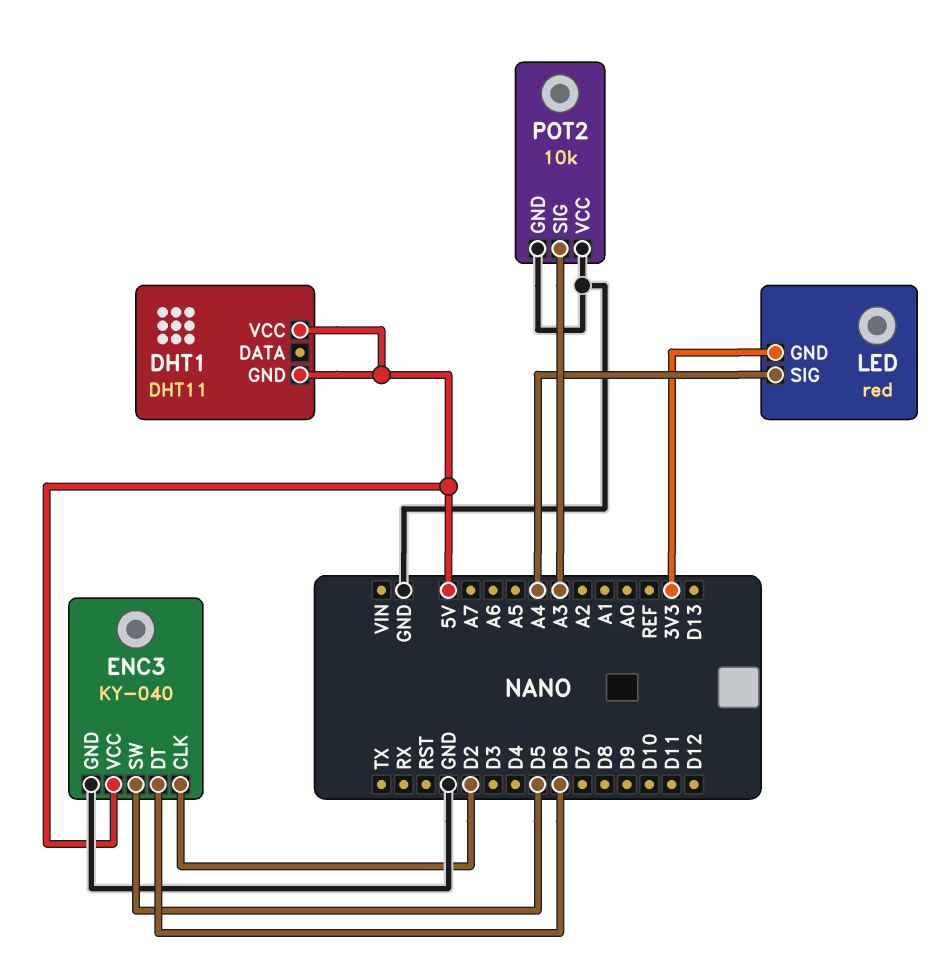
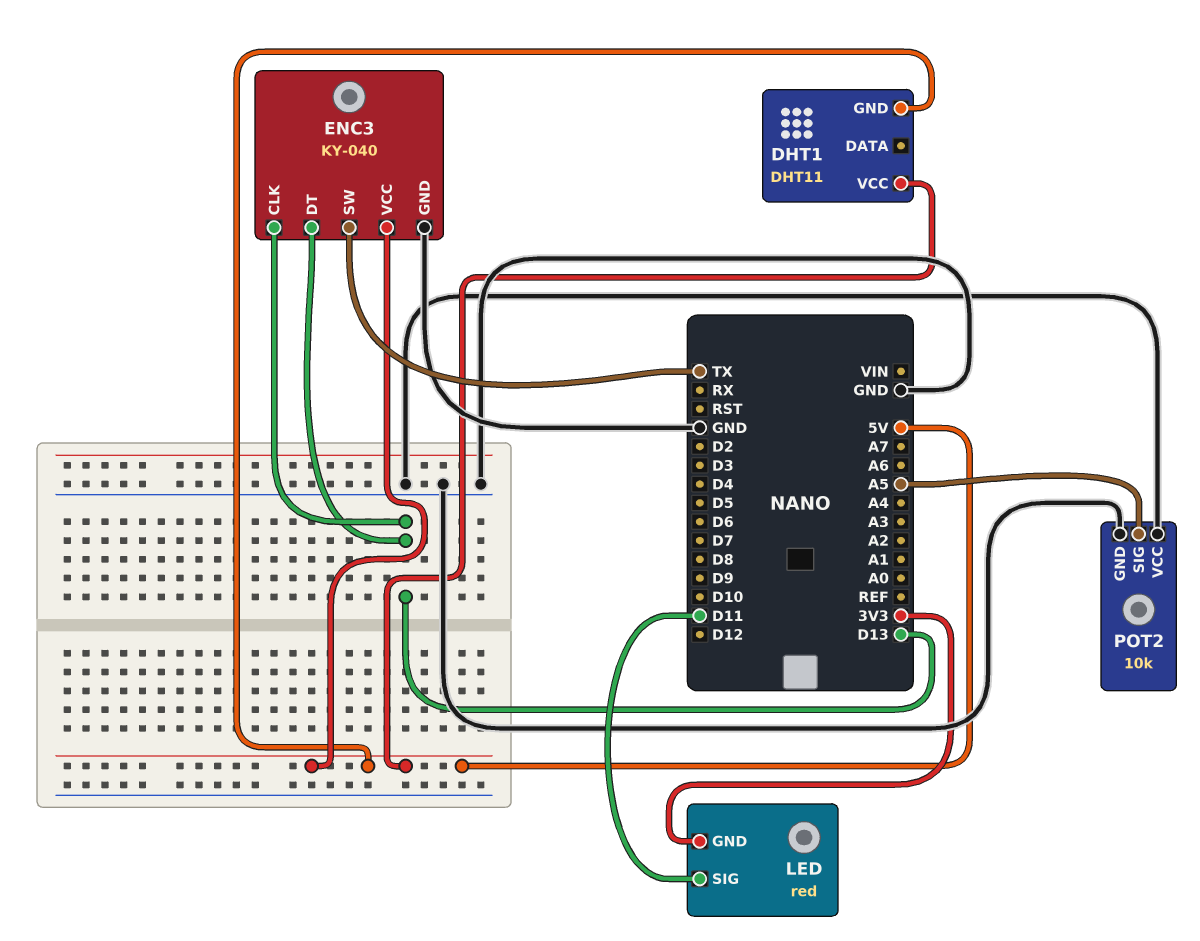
ENC3 pin CLK: D2 -> D13
ENC3 pin DT: D6 -> D13
ENC3 pin SW: D5 -> TX
LED pin SIG: A4 -> D11
POT2 pin SIG: A3 -> A5

